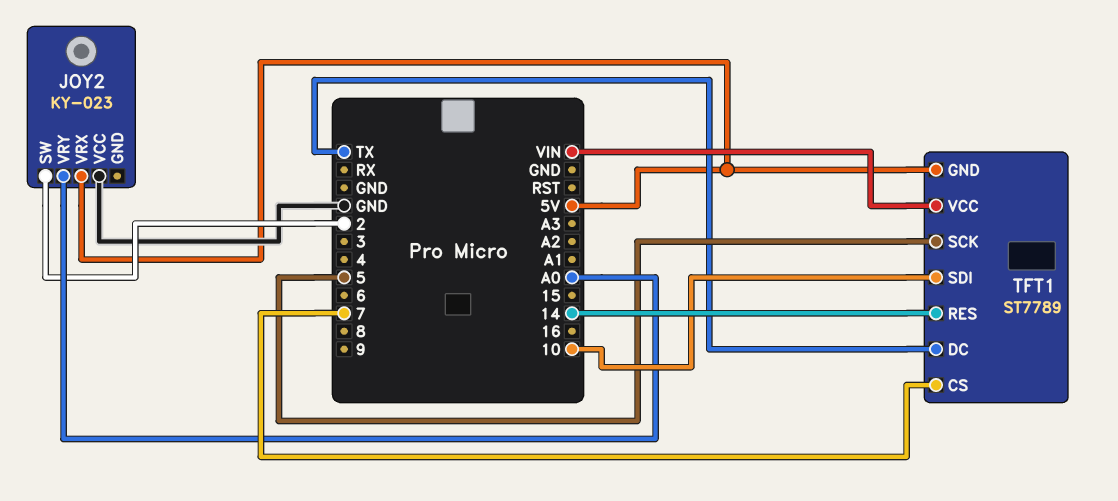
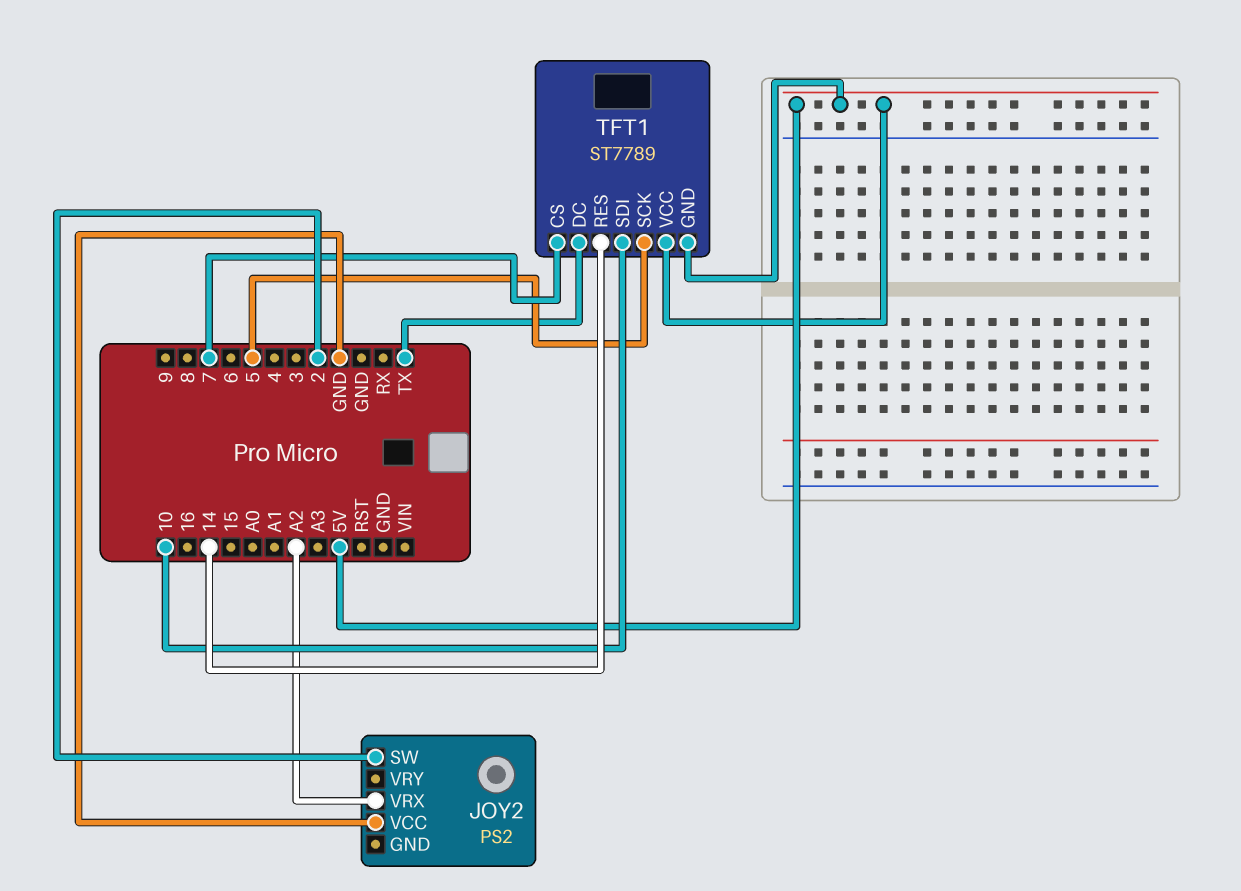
JOY2: KY-023 -> PS2
JOY2 pin VRX: 5V -> A2
JOY2 pin VRY: A0 -> none
TFT1 pin VCC: VIN -> 5V

